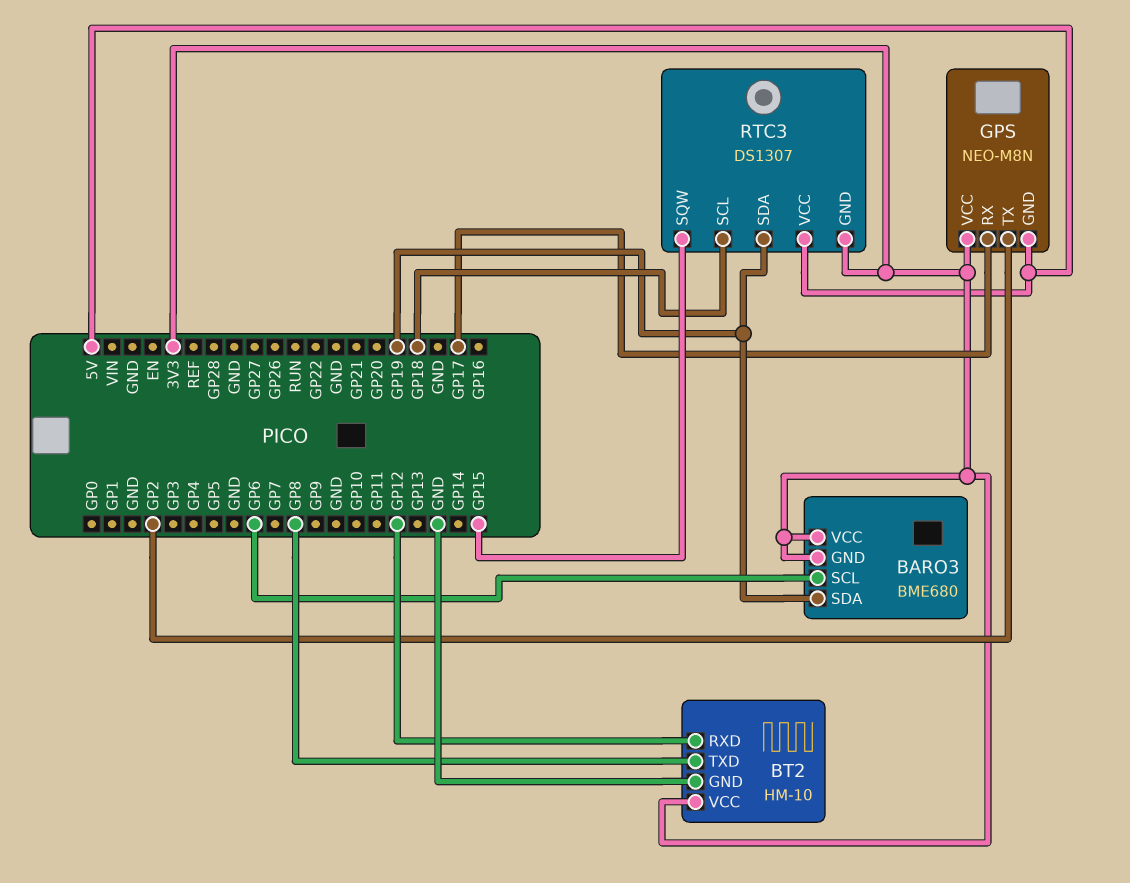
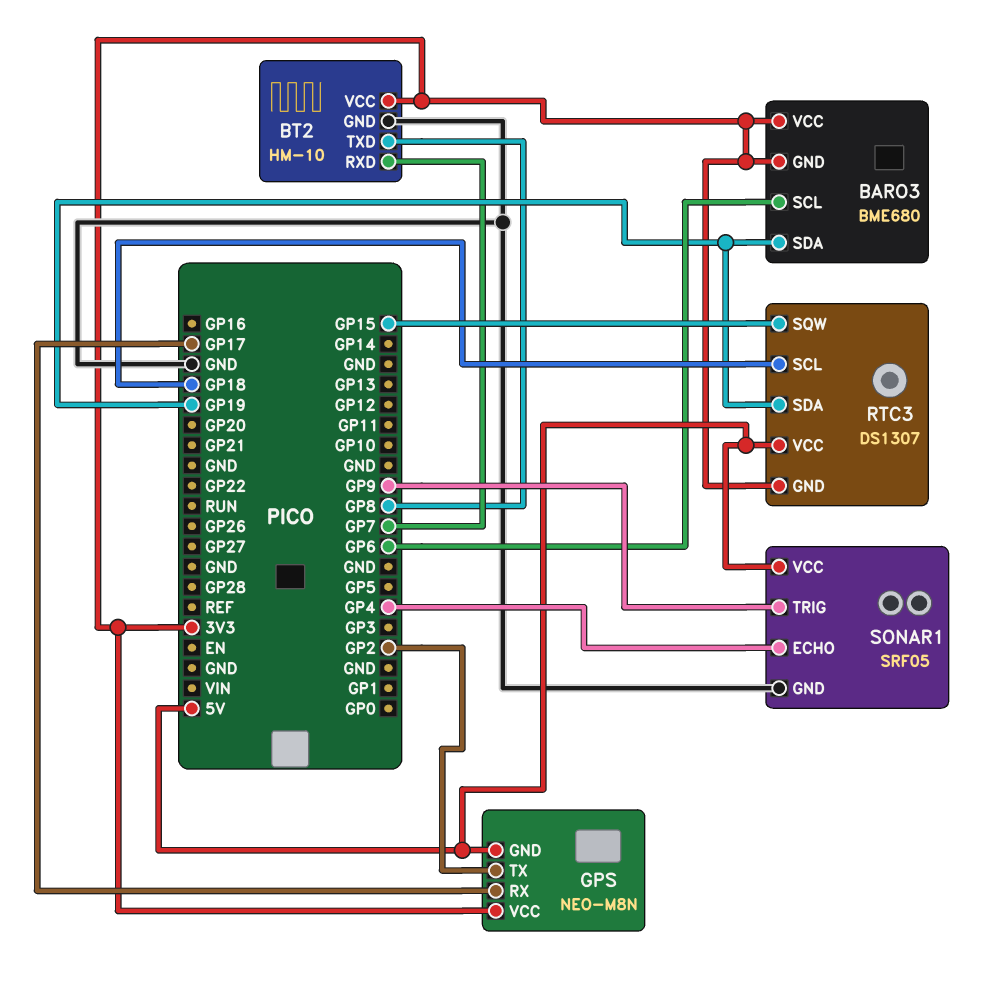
BT2 pin RXD: GP12 -> GP7
SONAR1: none -> SRF05
SONAR1 pin ECHO: none -> GP4
SONAR1 pin GND: none -> GND
SONAR1 pin TRIG: none -> GP9
SONAR1 pin VCC: none -> 5V

